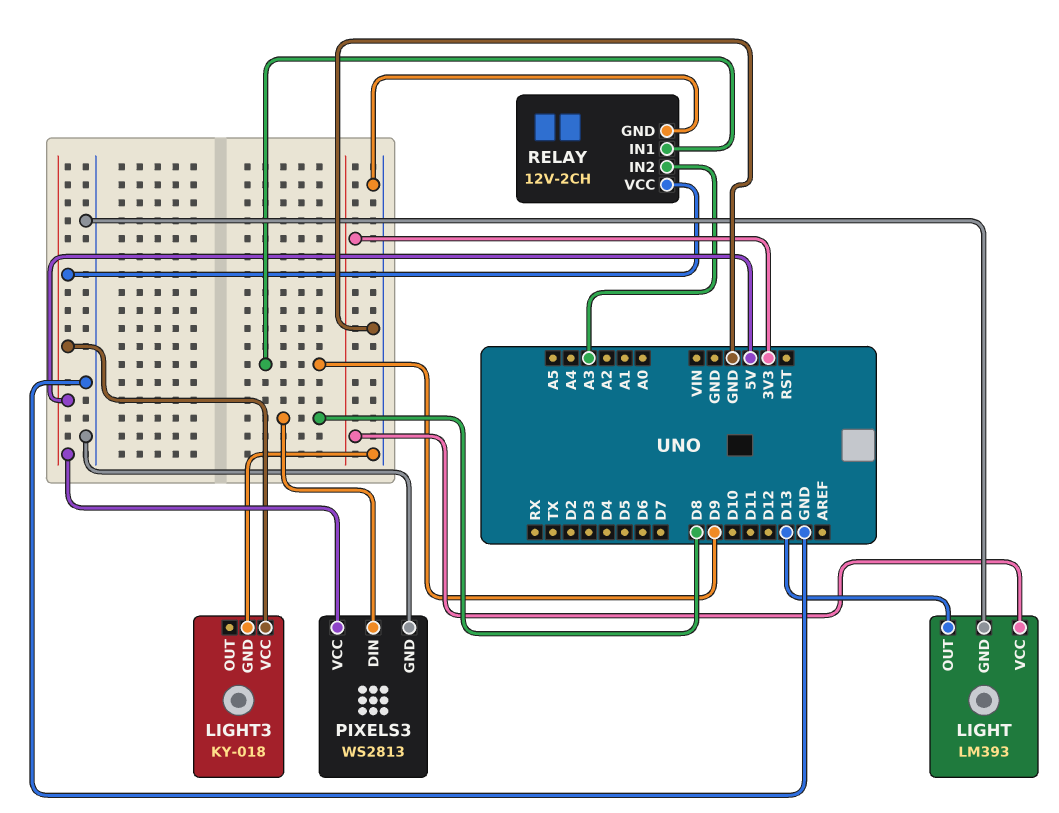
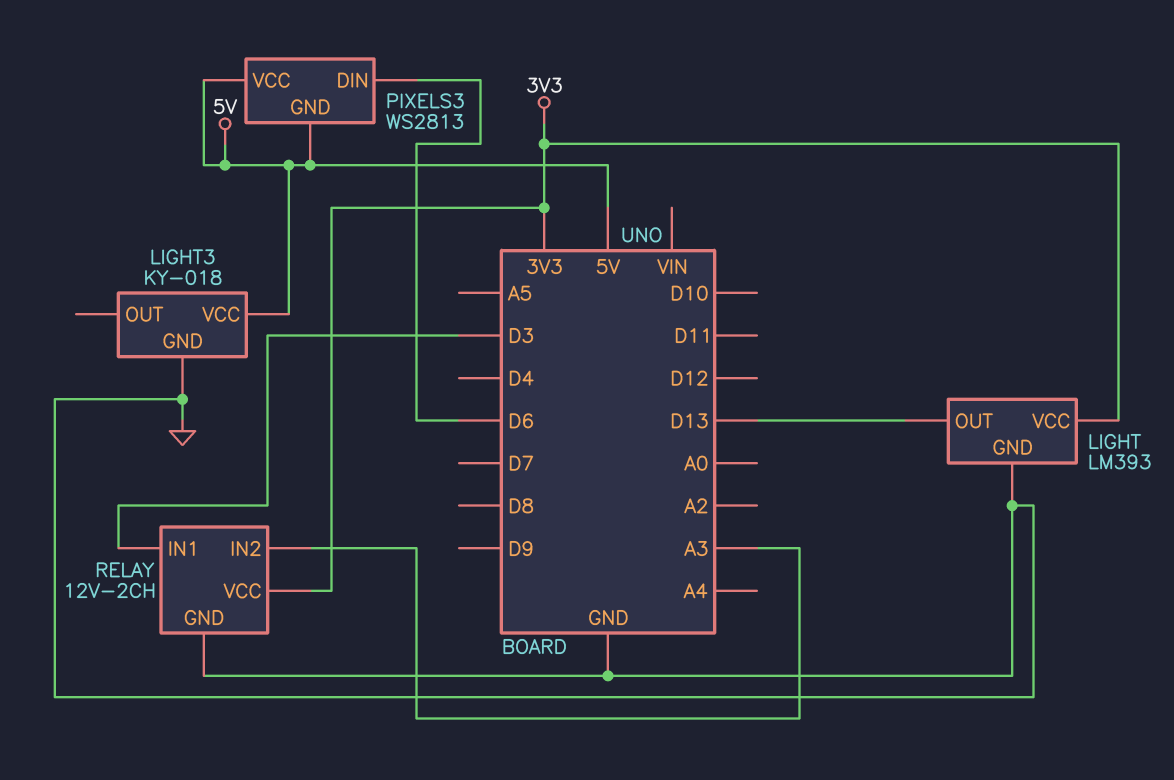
PIXELS3 pin DIN: D8 -> D6
PIXELS3 pin GND: GND -> 5V
RELAY pin IN1: D9 -> D3
RELAY pin VCC: 5V -> 3V3

